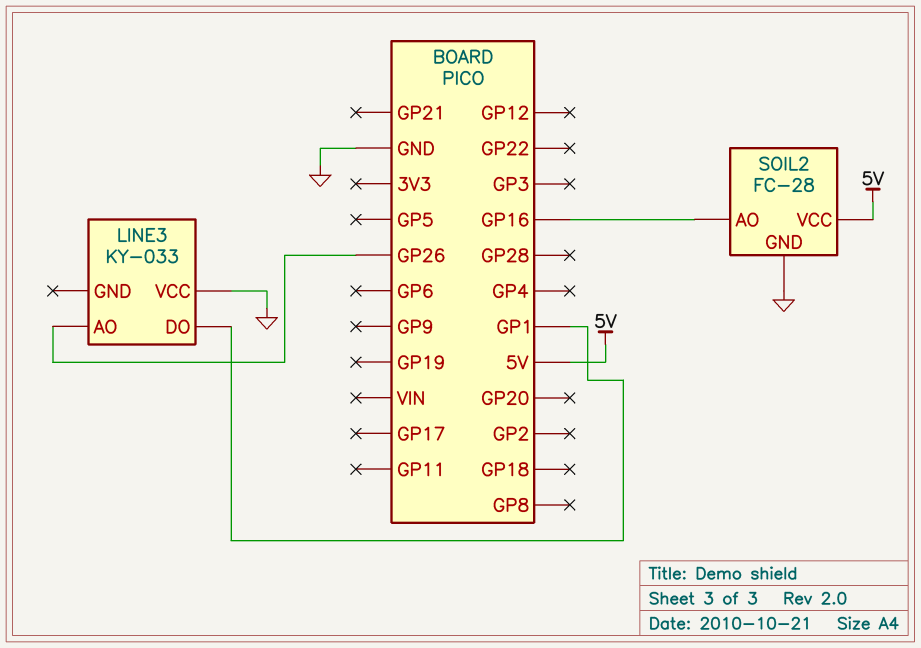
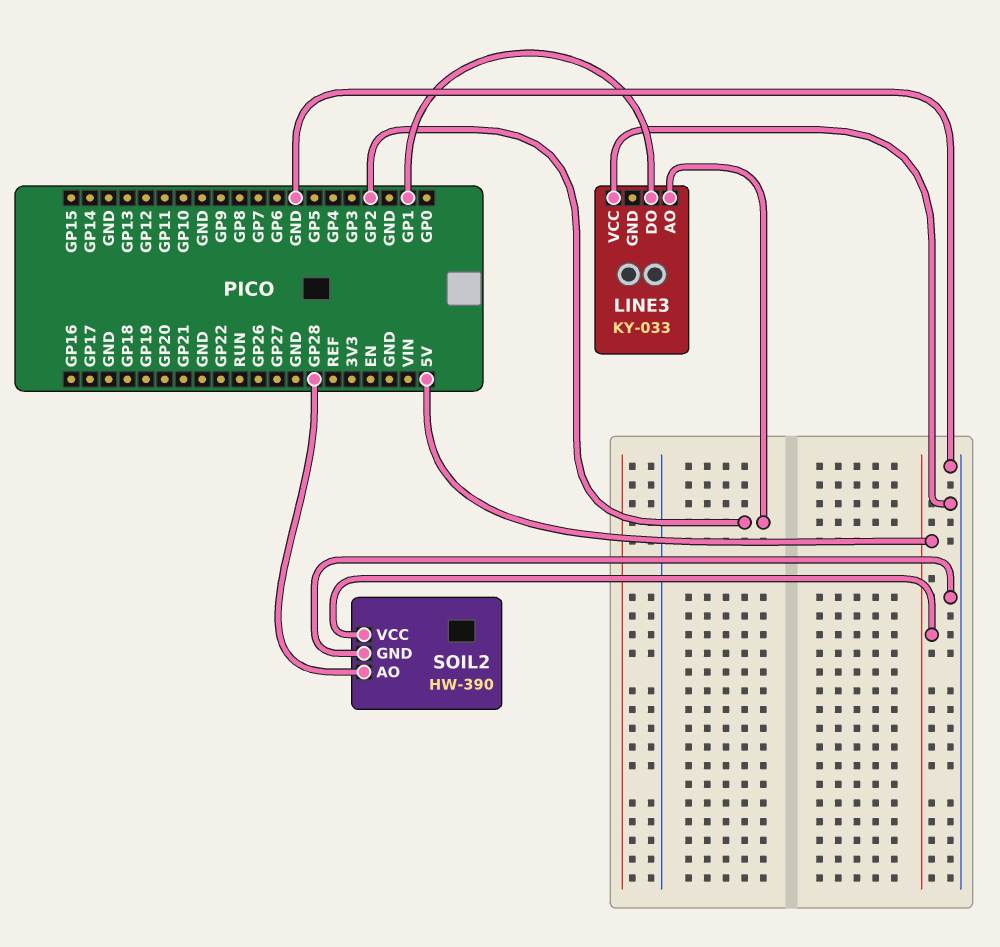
LINE3 pin AO: GP26 -> GP2
SOIL2: FC-28 -> HW-390
SOIL2 pin AO: GP16 -> GP28

